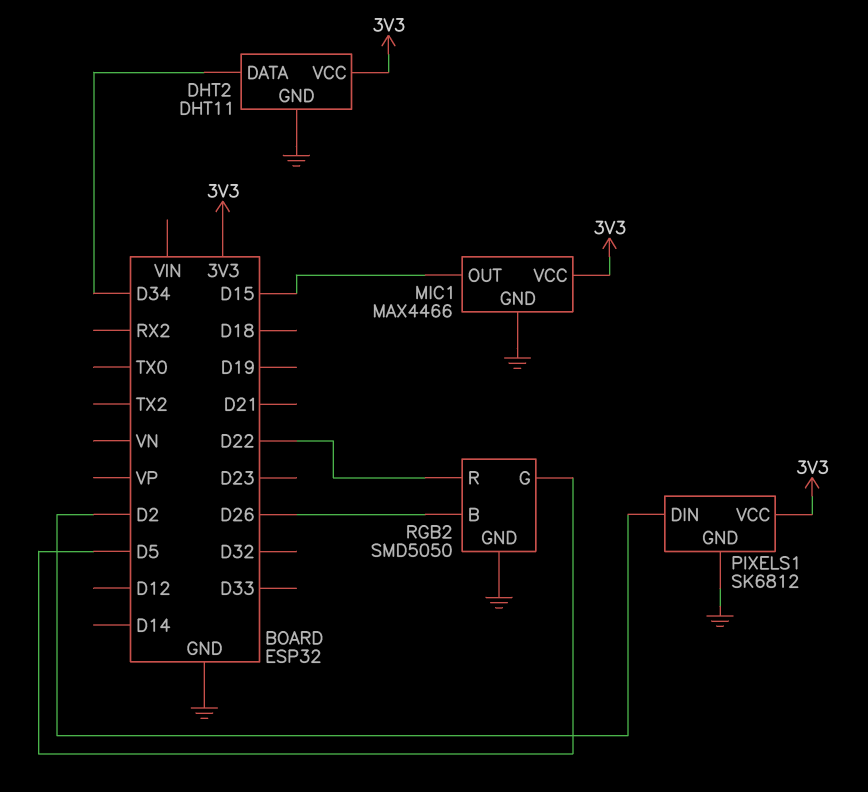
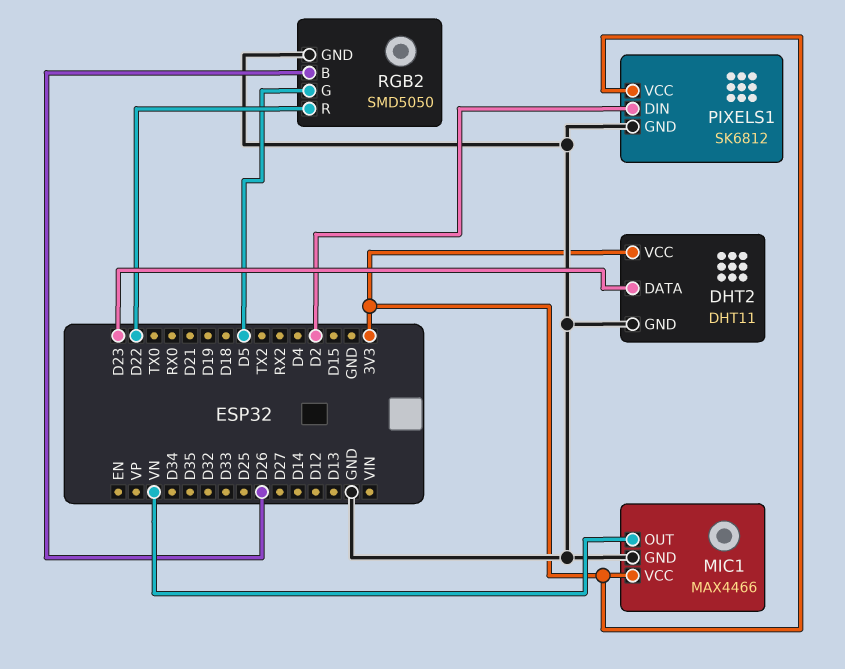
DHT2 pin DATA: D34 -> D23
MIC1 pin OUT: D15 -> VN

